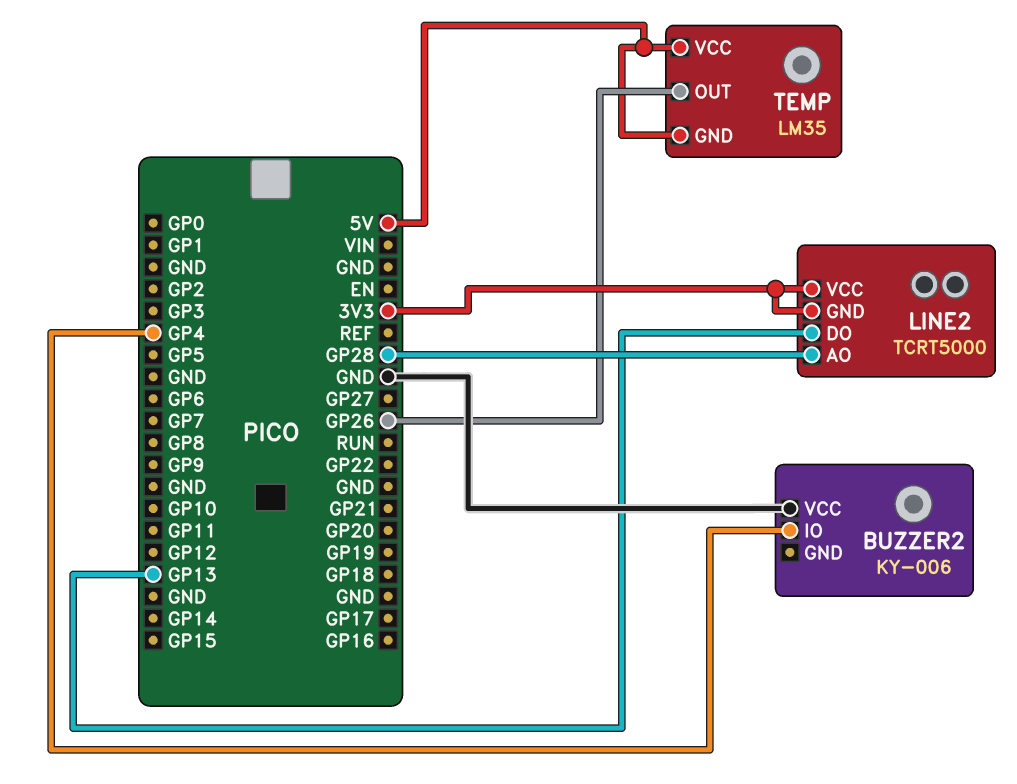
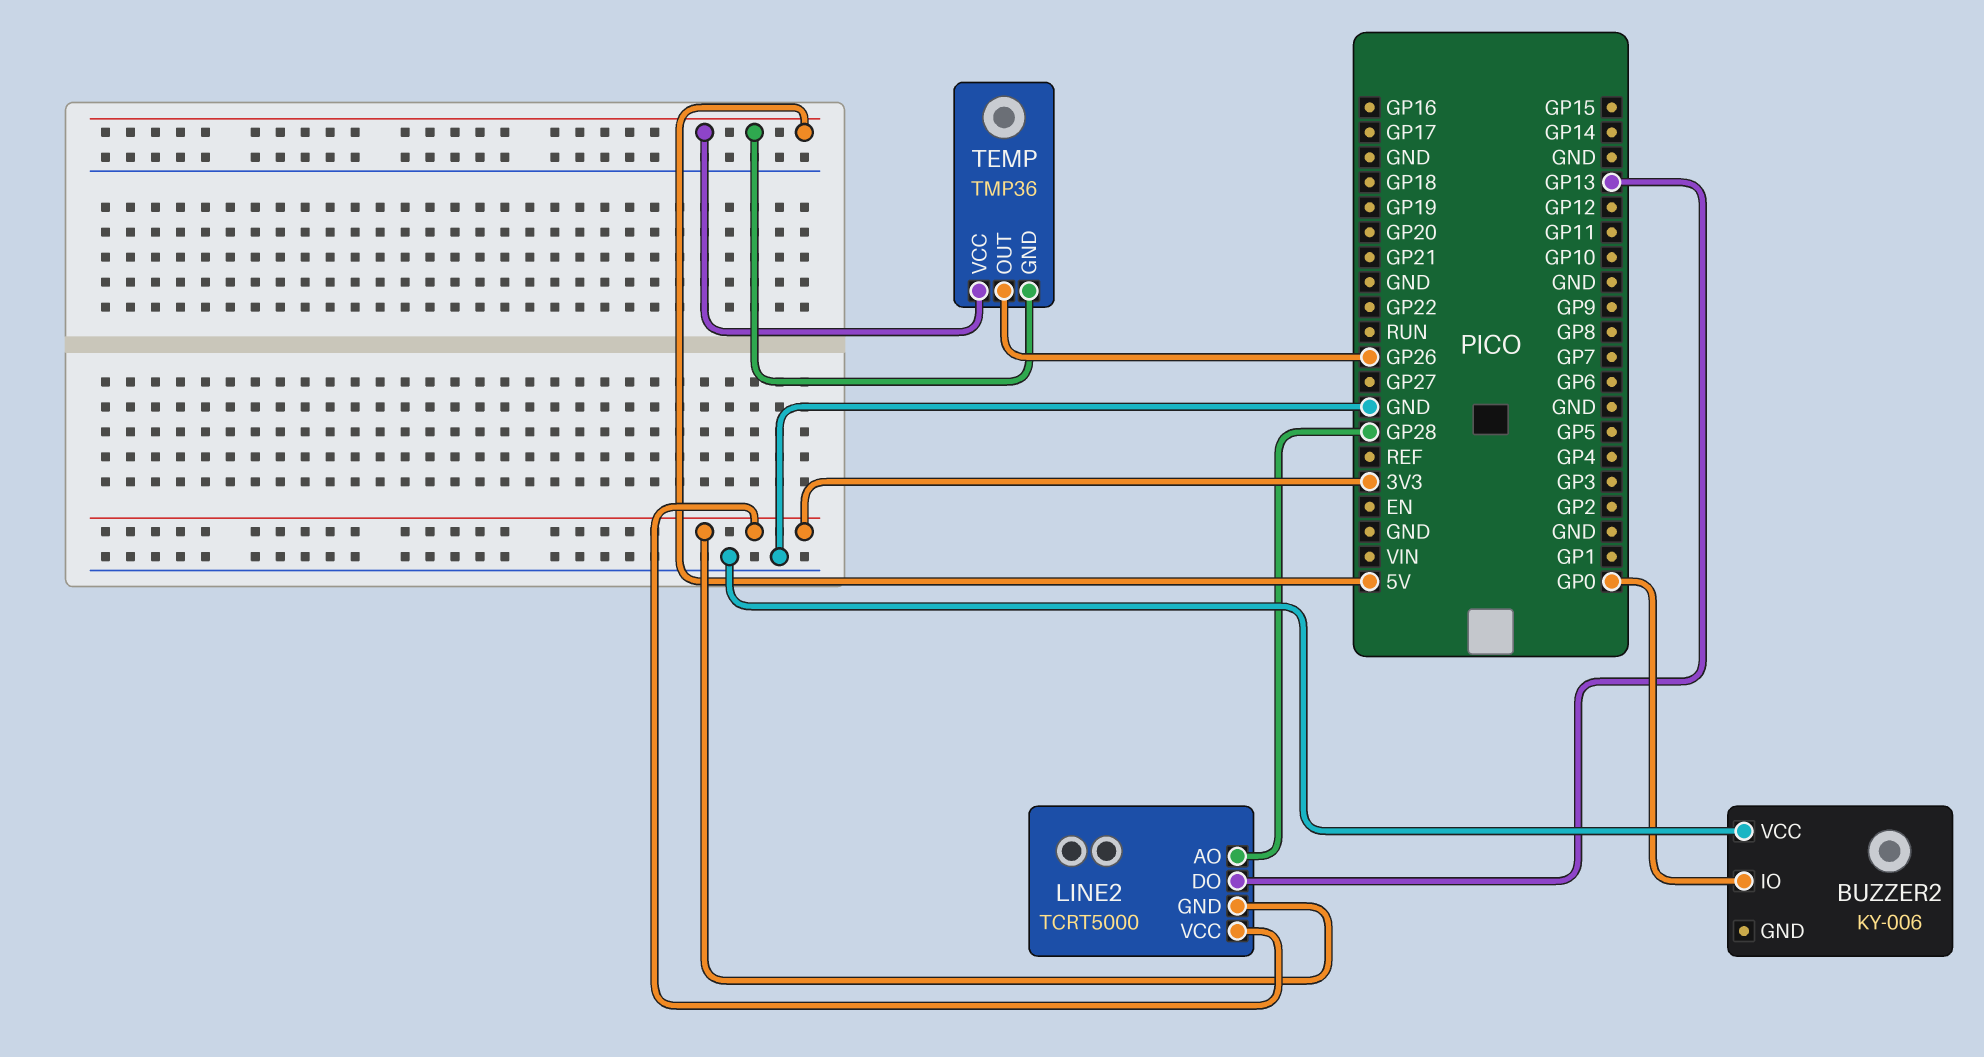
BUZZER2 pin IO: GP4 -> GP0
TEMP: LM35 -> TMP36

